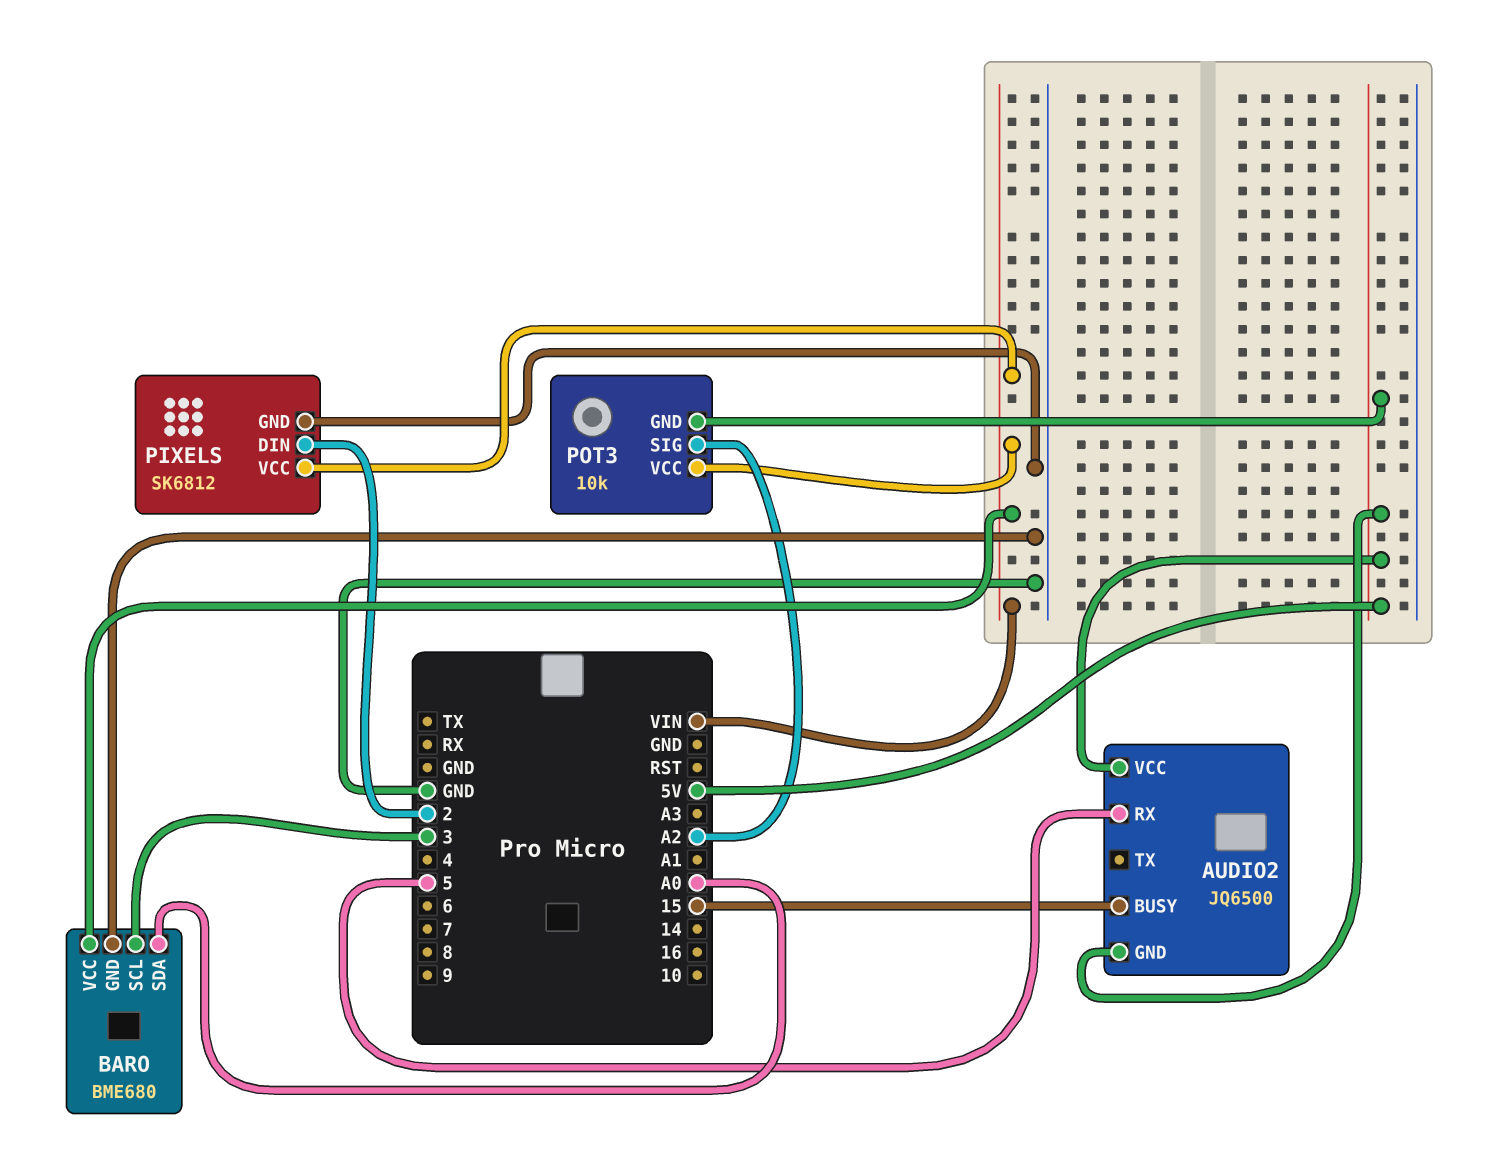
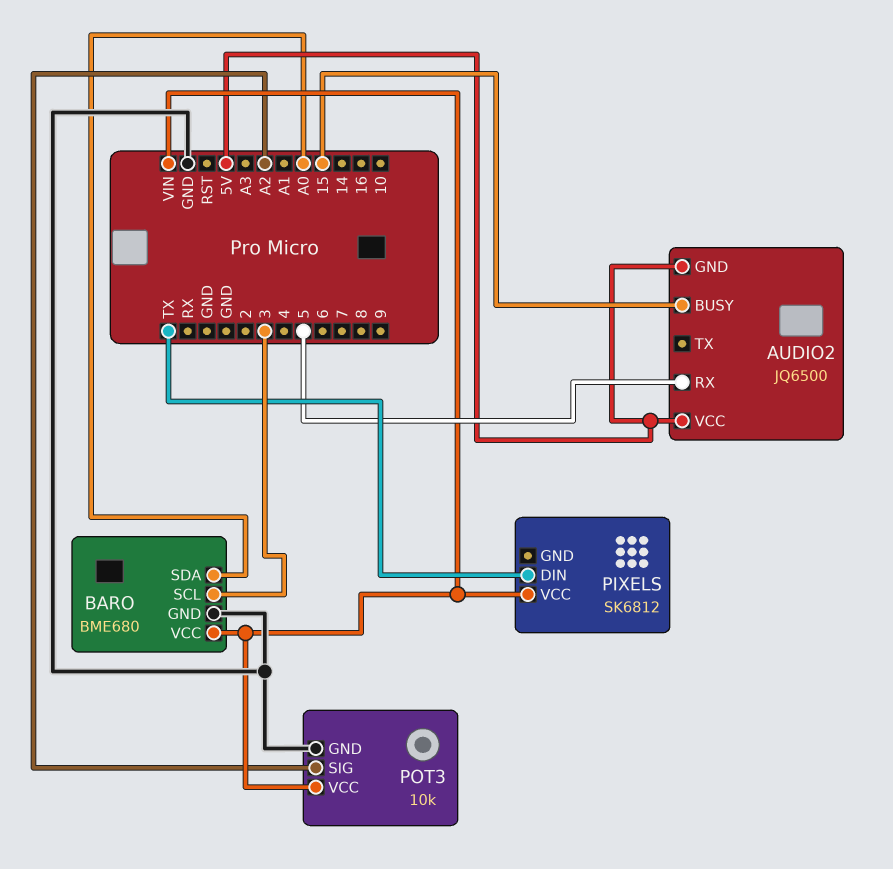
PIXELS pin DIN: 2 -> TX
PIXELS pin GND: GND -> none
POT3 pin GND: 5V -> GND

